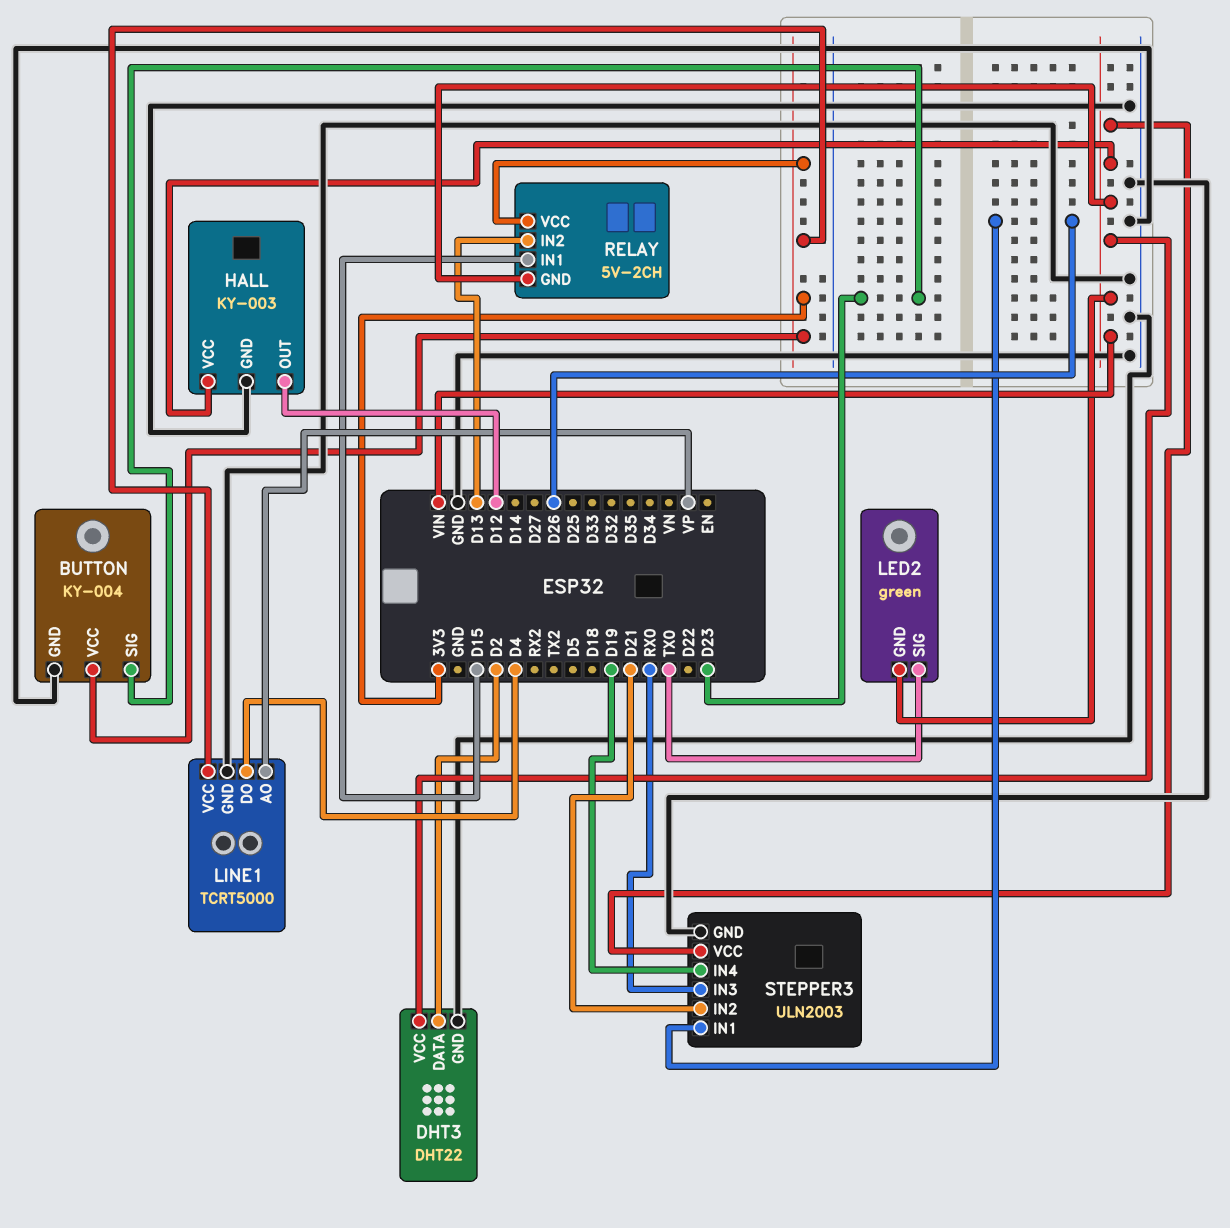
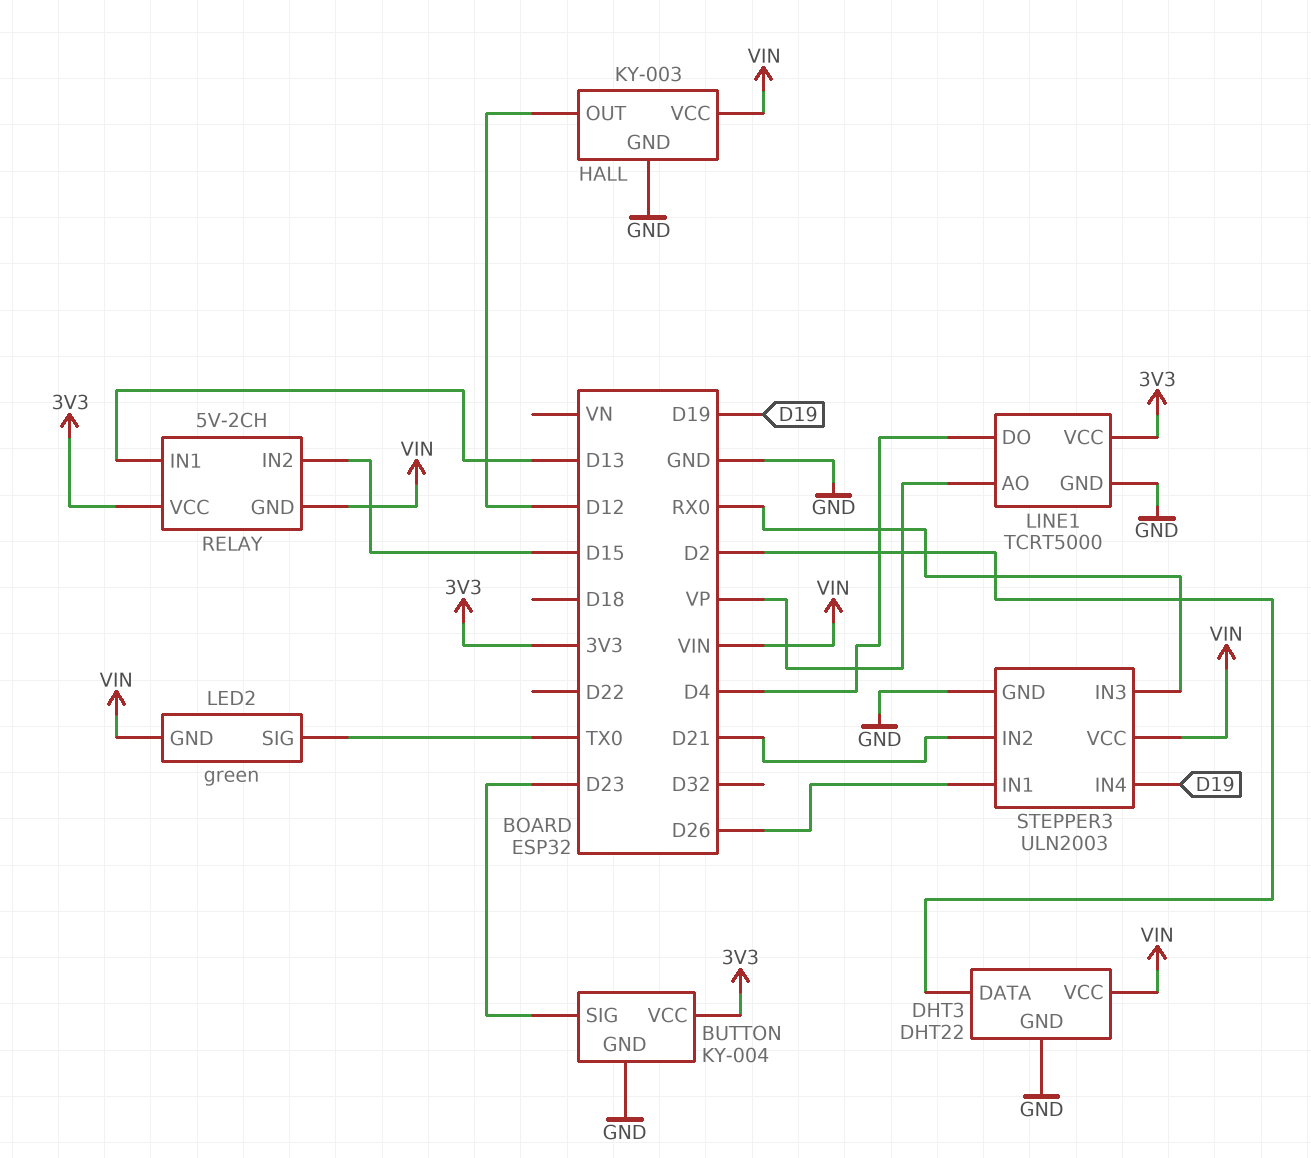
RELAY pin IN1: D15 -> D13
RELAY pin IN2: D13 -> D15

